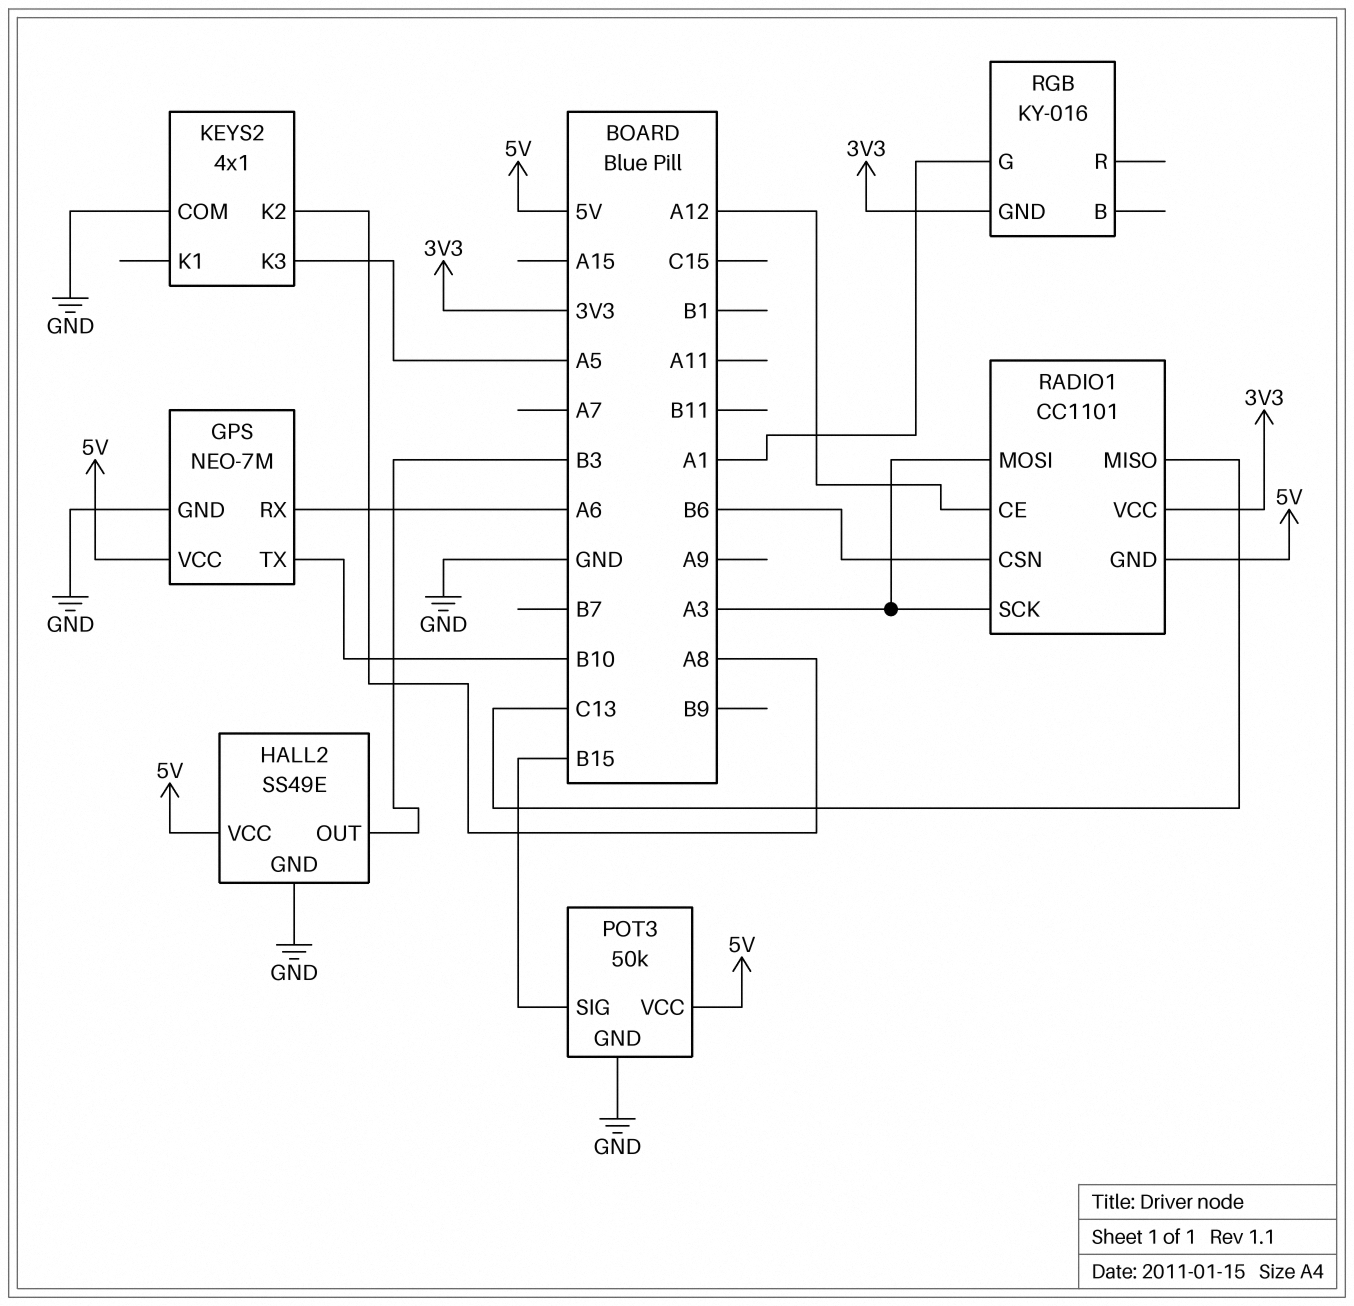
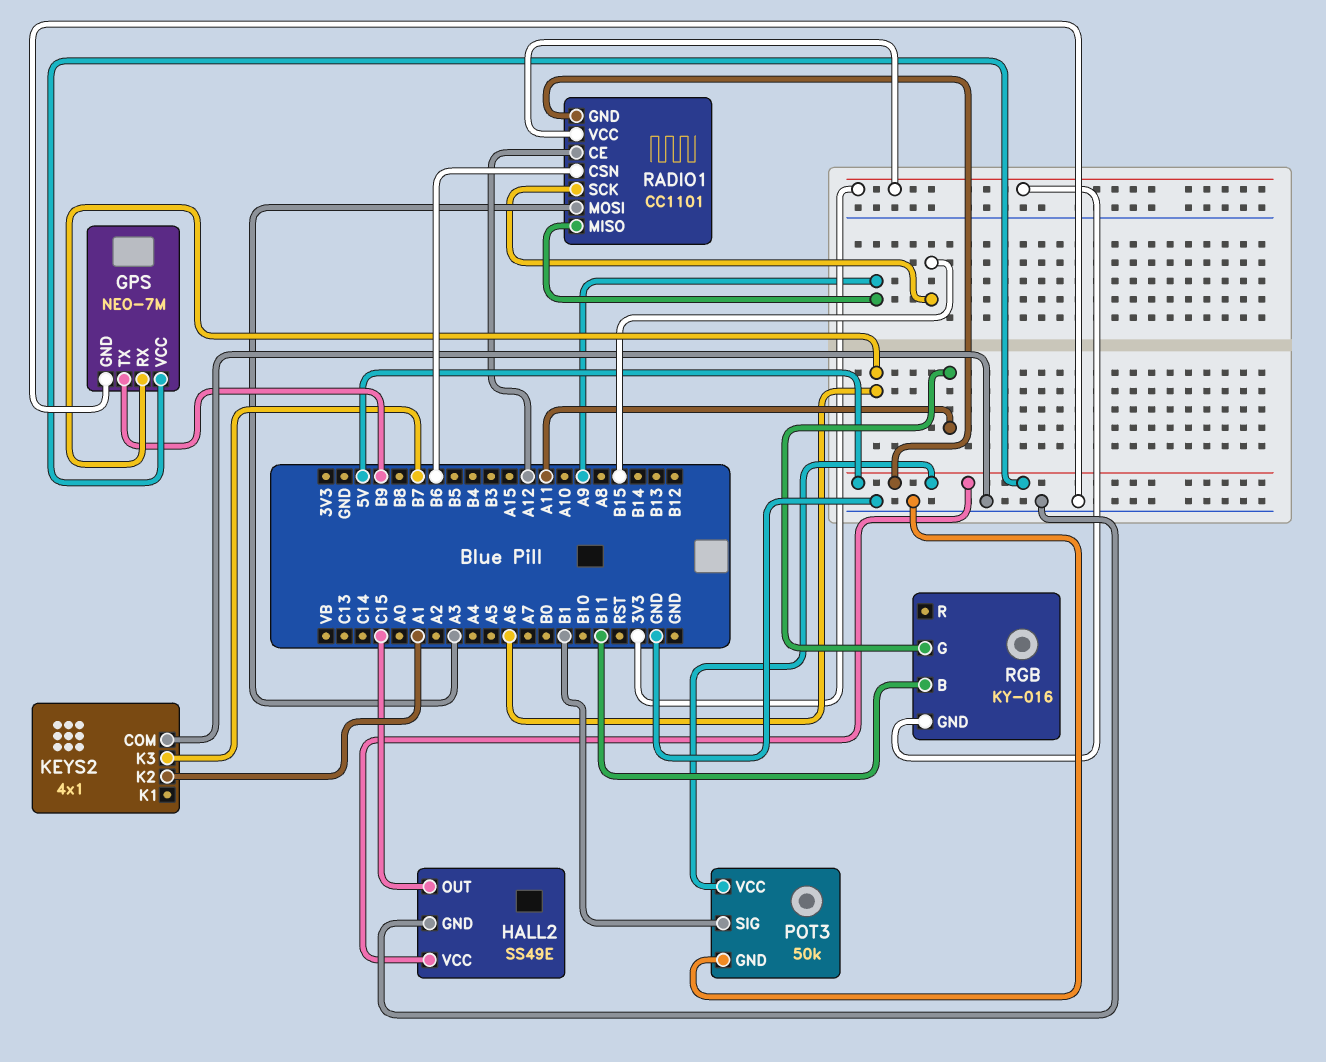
GPS pin TX: B10 -> B9
HALL2 pin OUT: B3 -> C15
KEYS2 pin K2: A8 -> A1
KEYS2 pin K3: A5 -> B7
POT3 pin SIG: B15 -> B1
RADIO1 pin MISO: C13 -> A9
RADIO1 pin SCK: A3 -> B15
RGB pin B: none -> B11
RGB pin G: A1 -> A11

